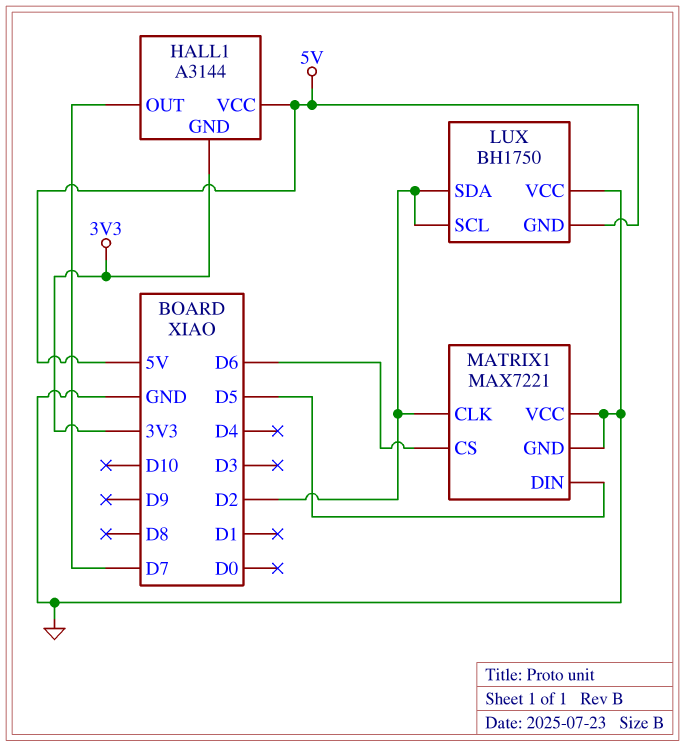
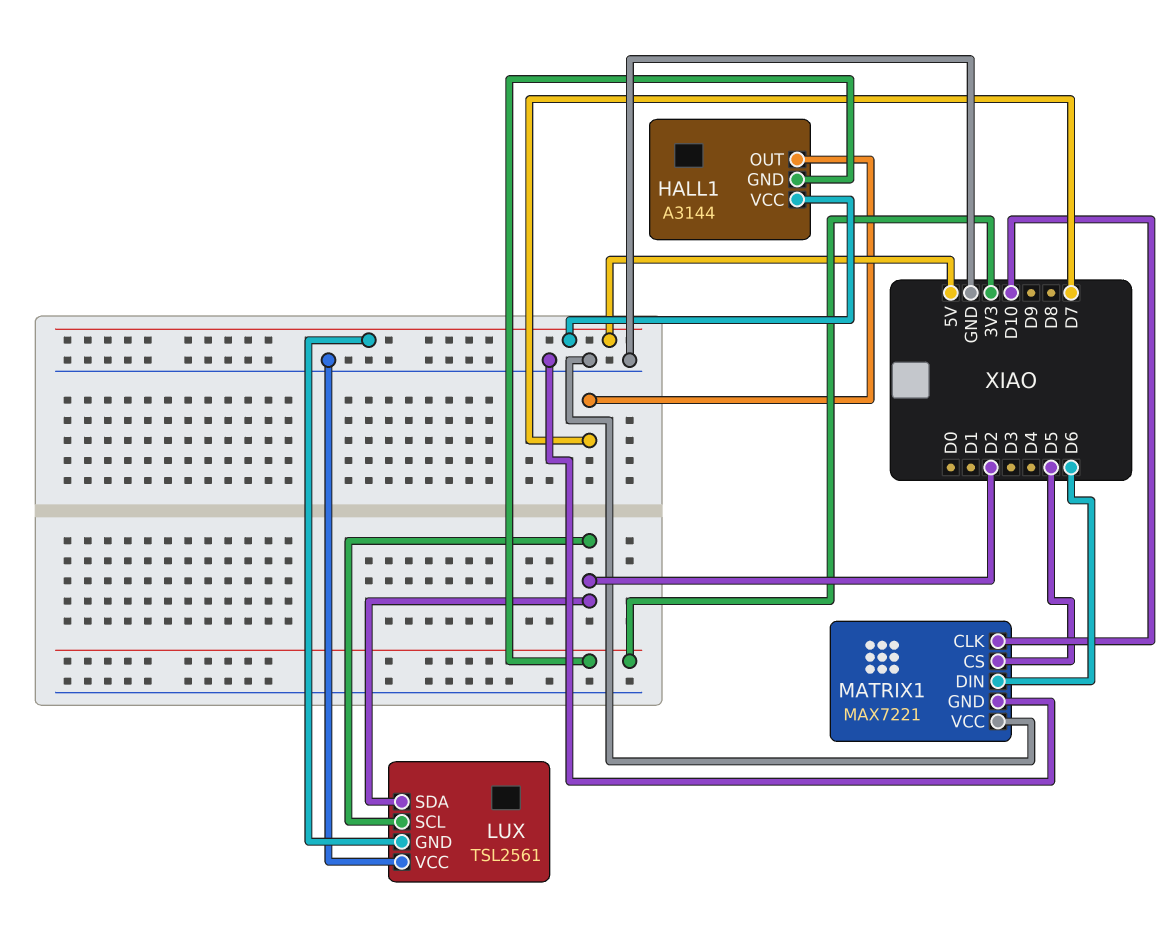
LUX: BH1750 -> TSL2561
MATRIX1 pin CLK: D2 -> D10
MATRIX1 pin CS: D6 -> D5
MATRIX1 pin DIN: D5 -> D6

